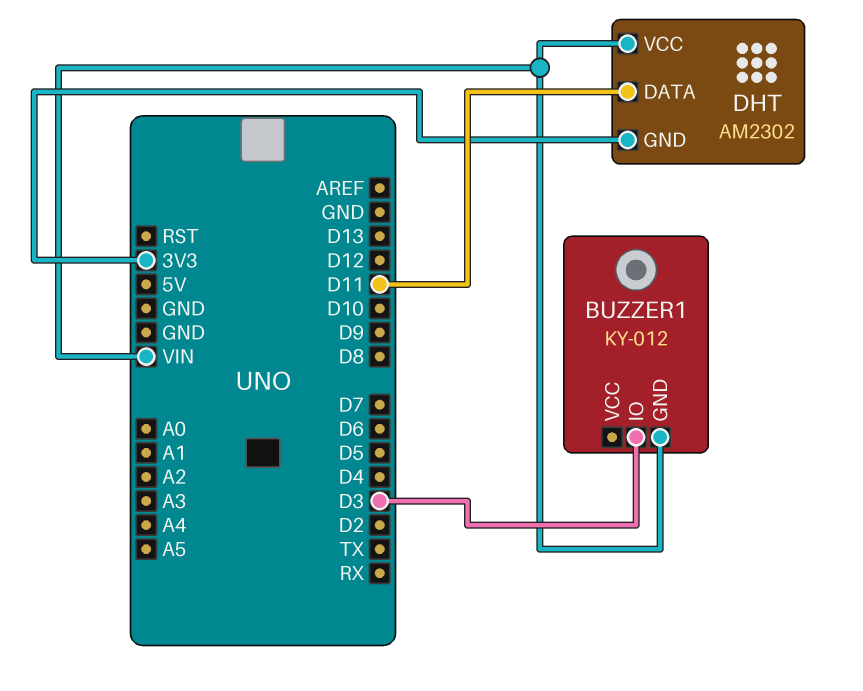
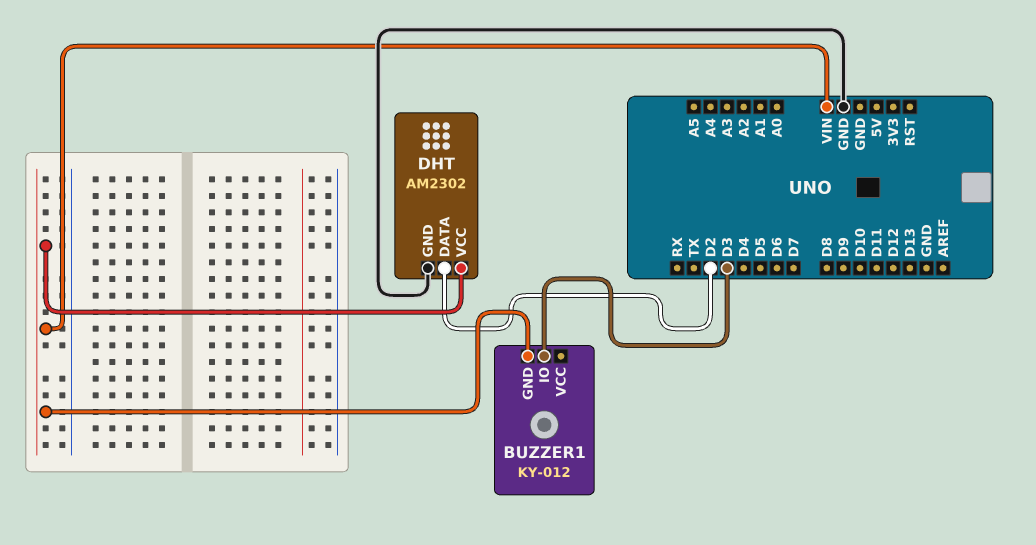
DHT pin DATA: D11 -> D2
DHT pin GND: 3V3 -> GND

